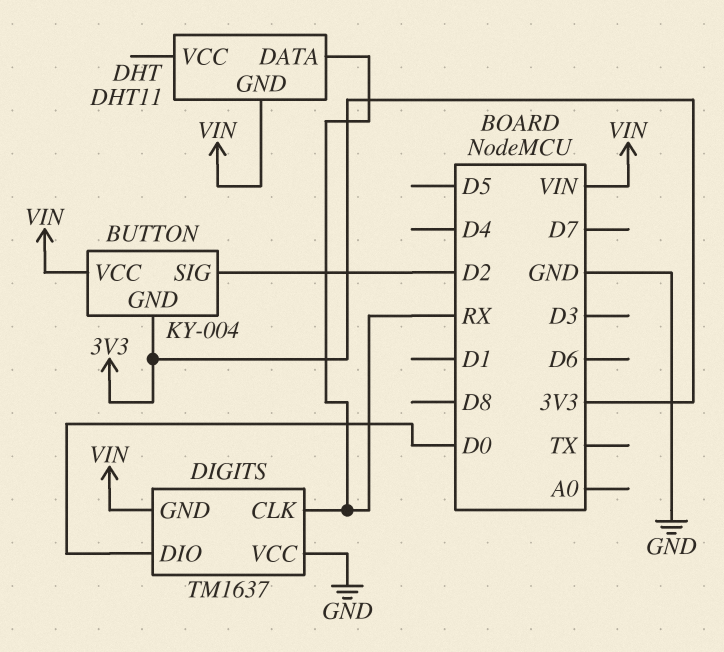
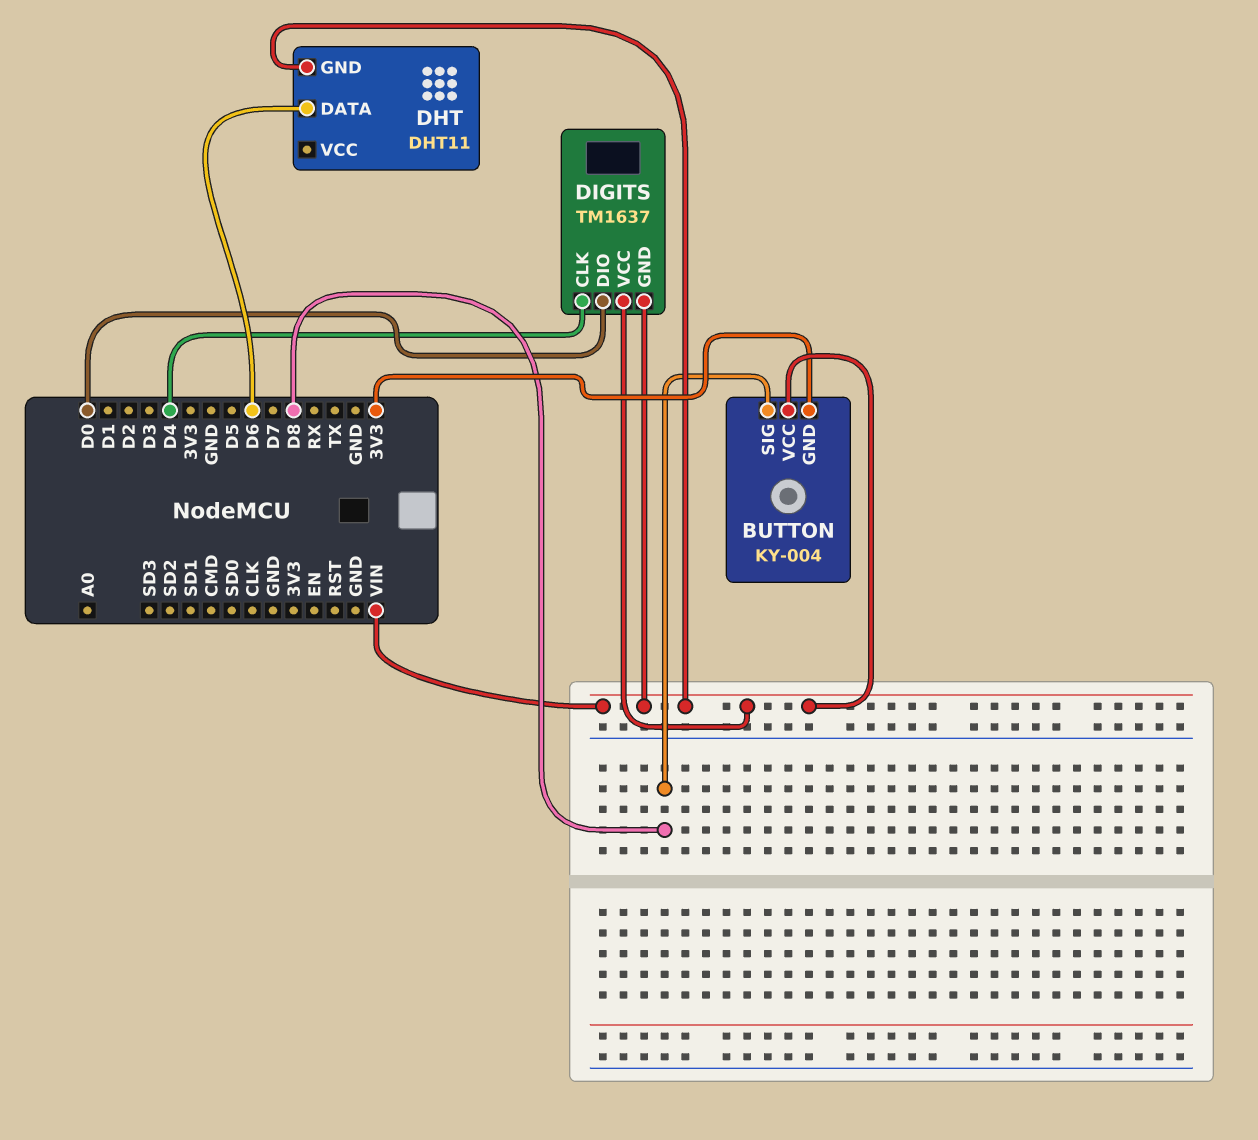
BUTTON pin SIG: D2 -> D8
DHT pin DATA: RX -> D6
DIGITS pin CLK: RX -> D4
DIGITS pin VCC: GND -> VIN

